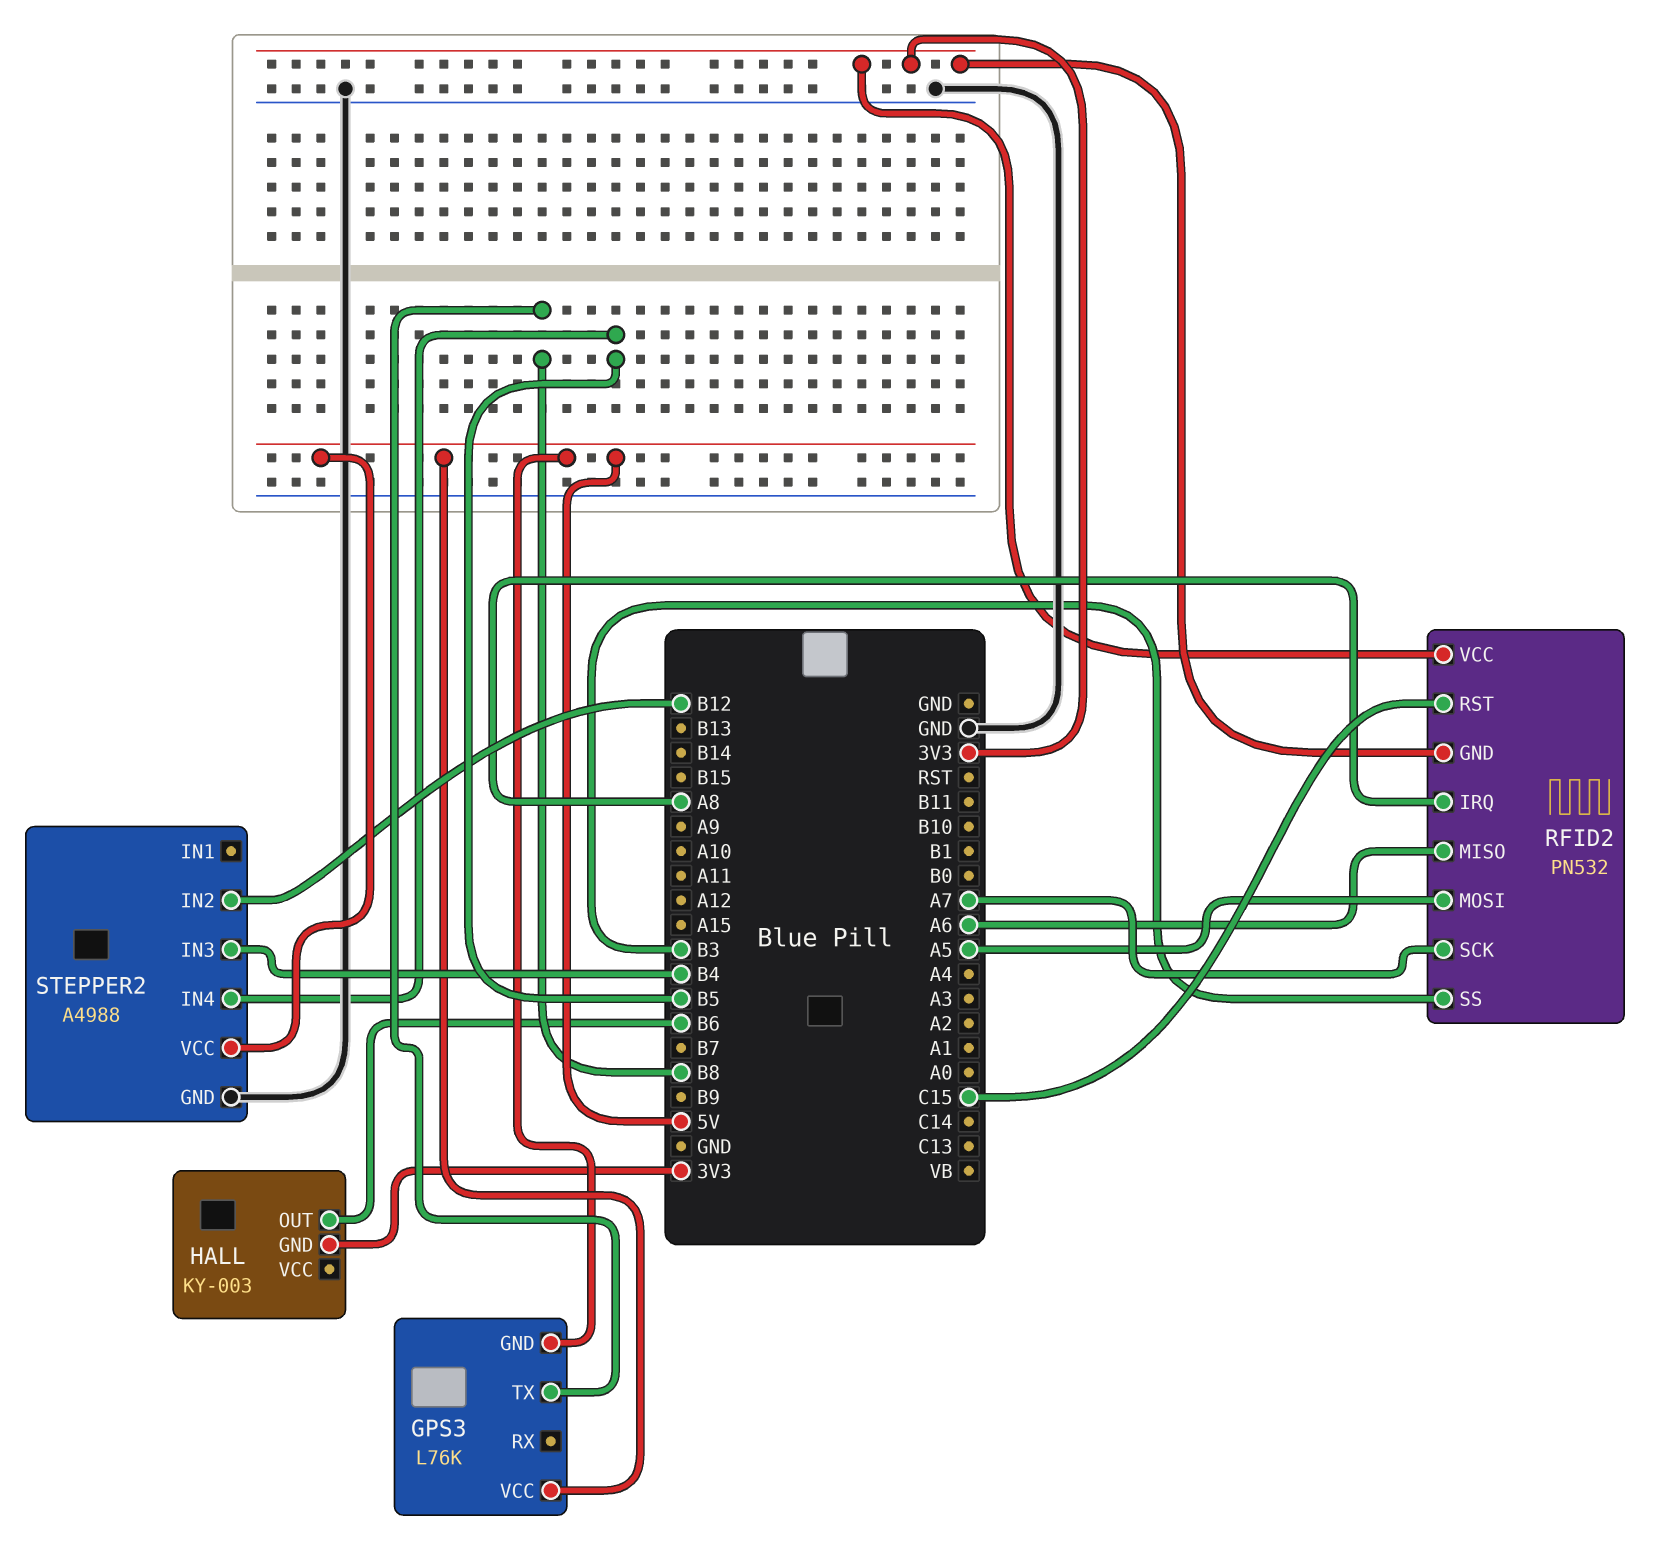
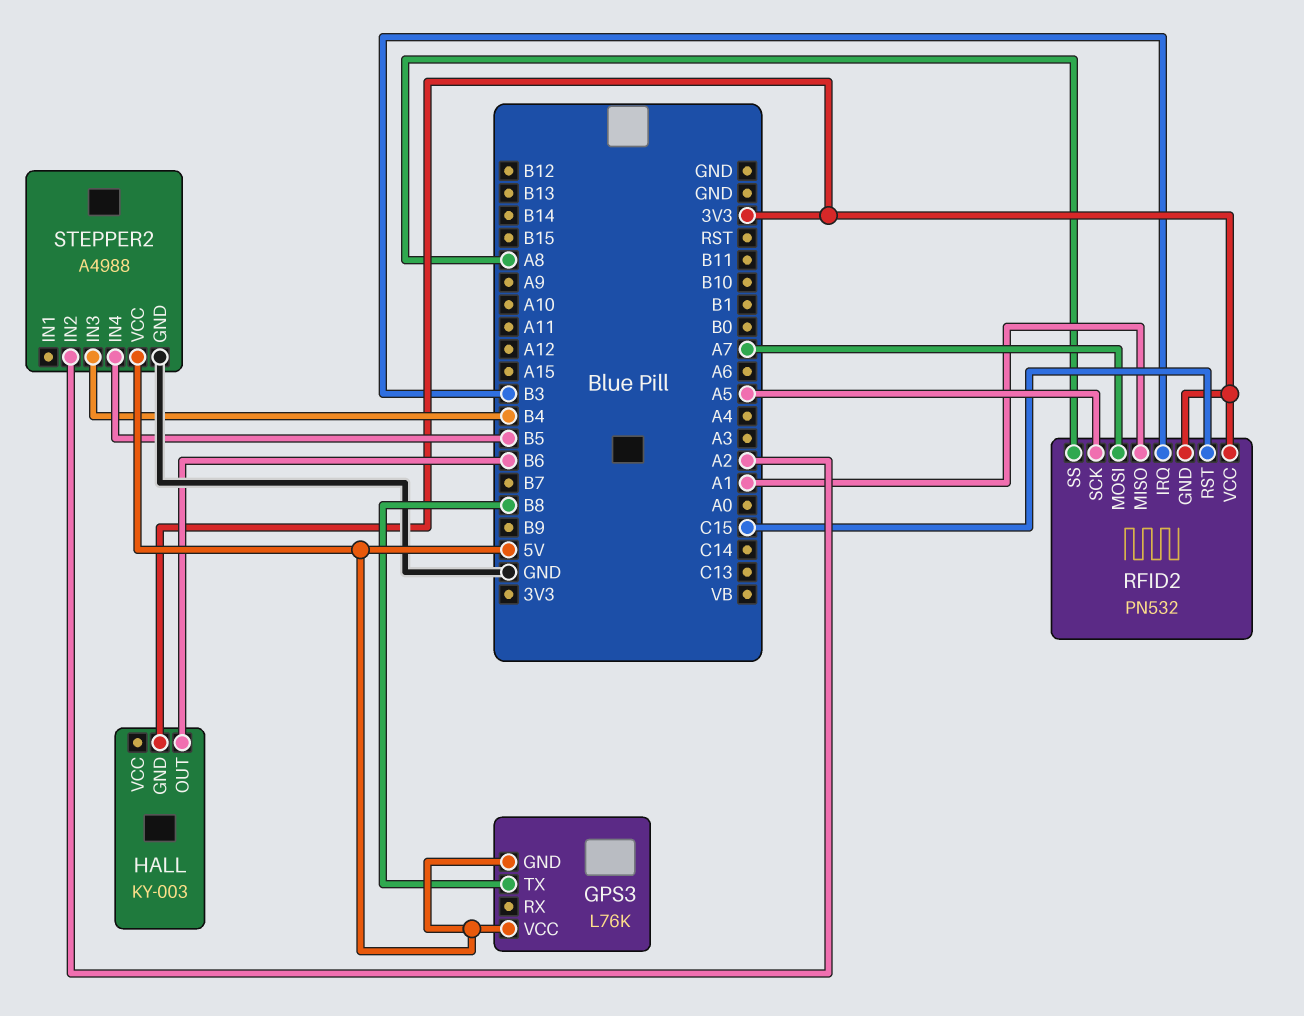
RFID2 pin IRQ: A8 -> B3
RFID2 pin MISO: A6 -> A1
RFID2 pin MOSI: A5 -> A7
RFID2 pin SCK: A7 -> A5
RFID2 pin SS: B3 -> A8
STEPPER2 pin IN2: B12 -> A2

